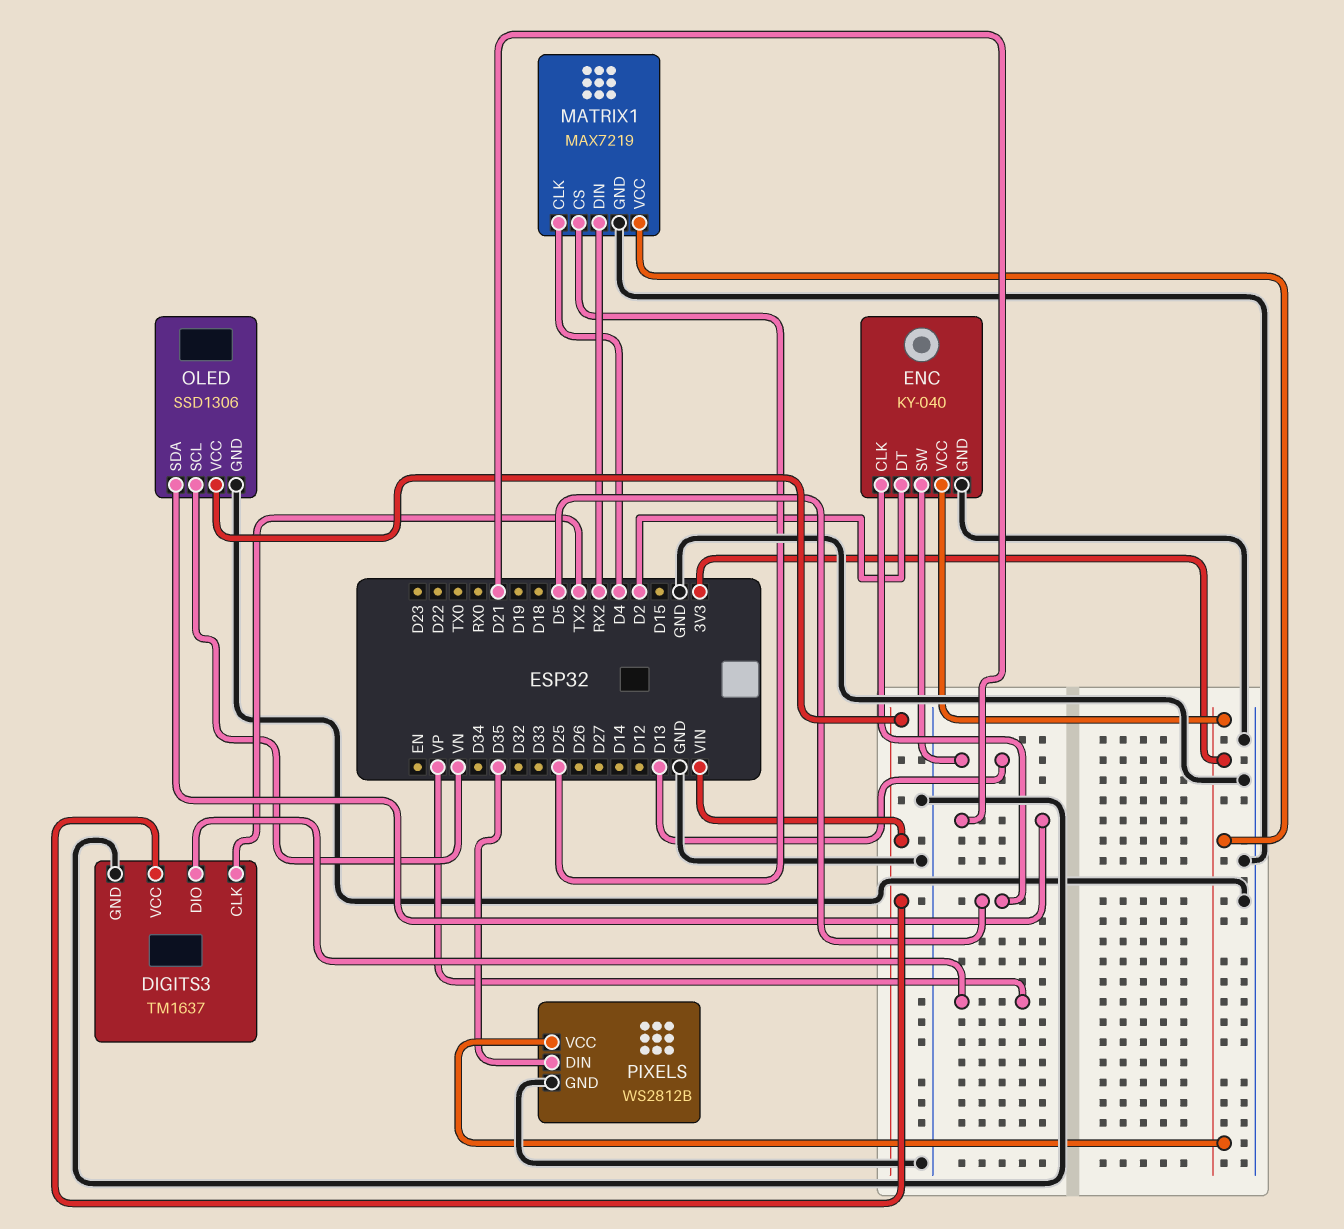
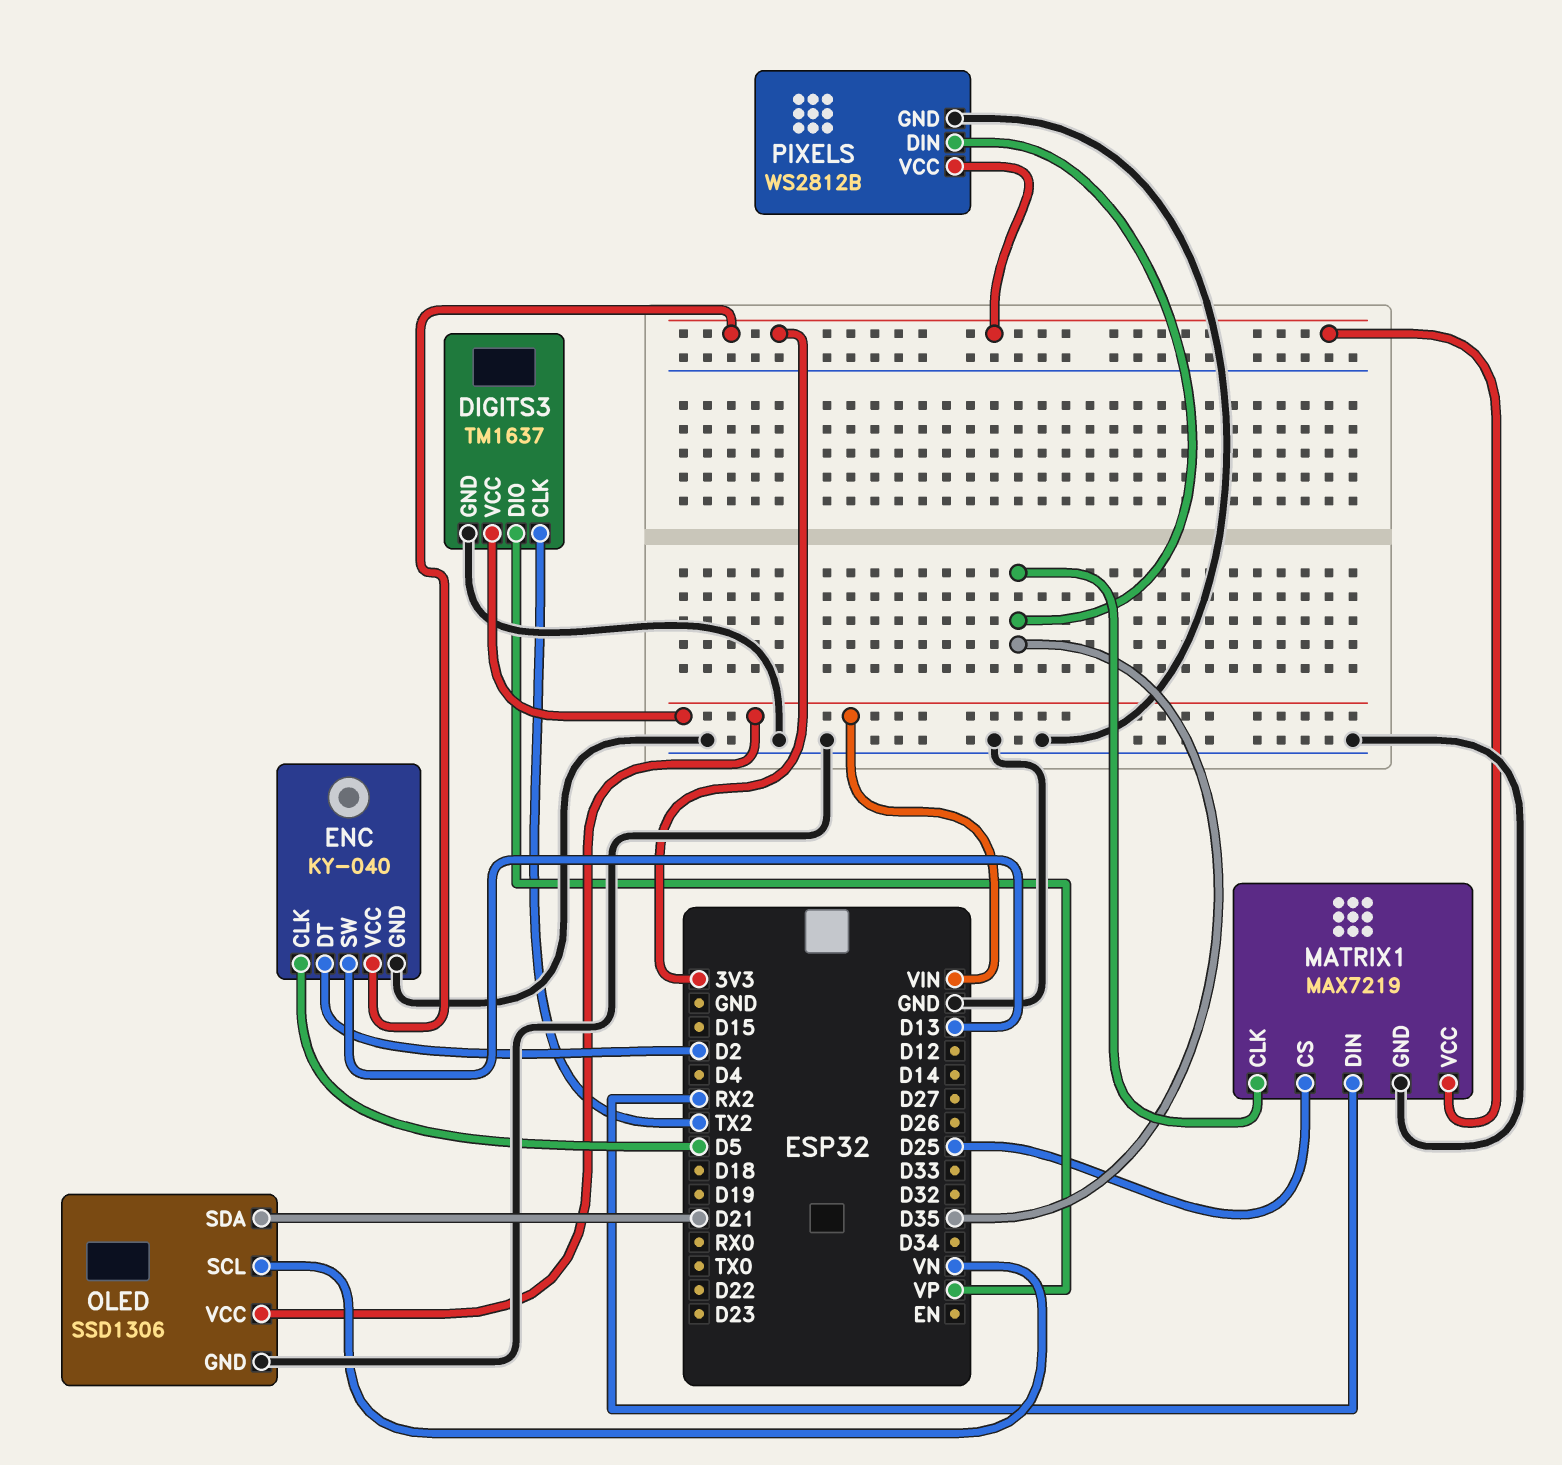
MATRIX1 pin CLK: D4 -> D35

